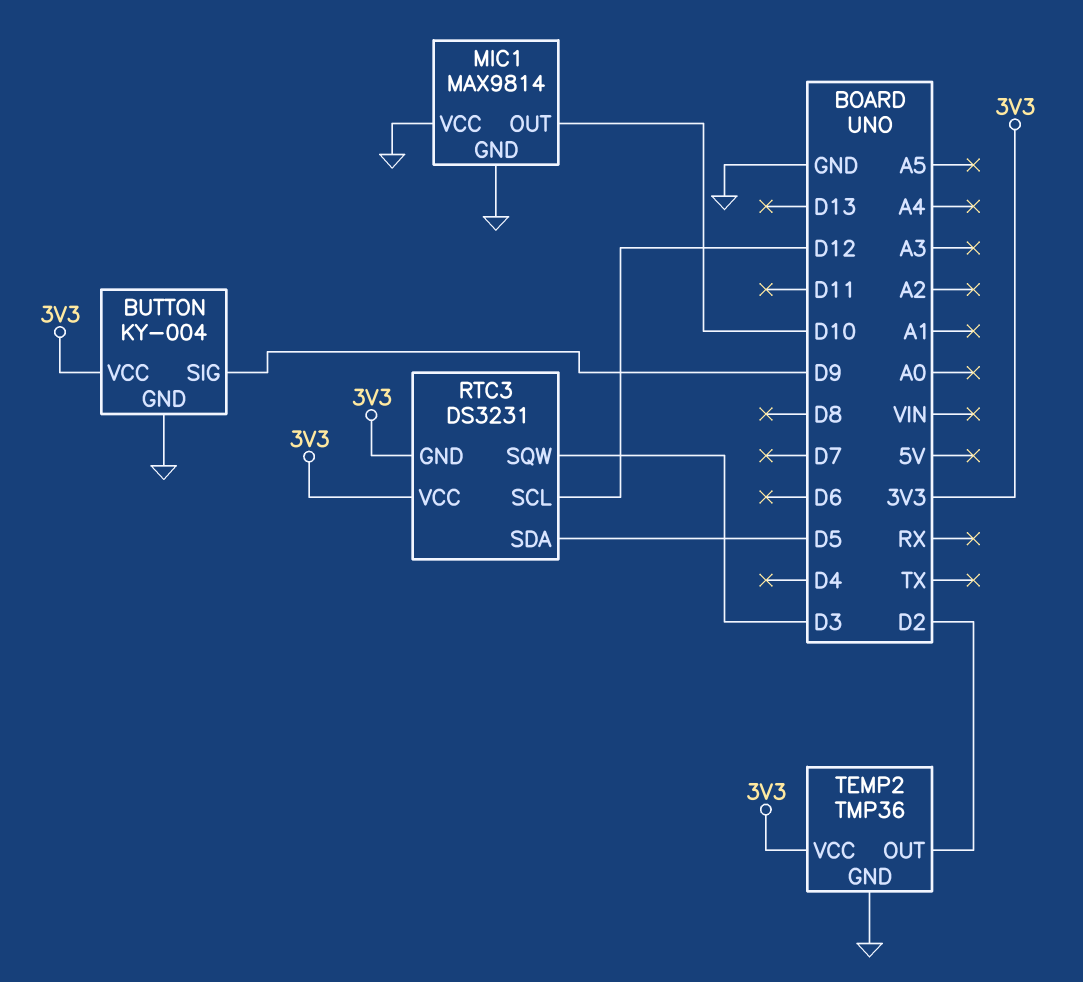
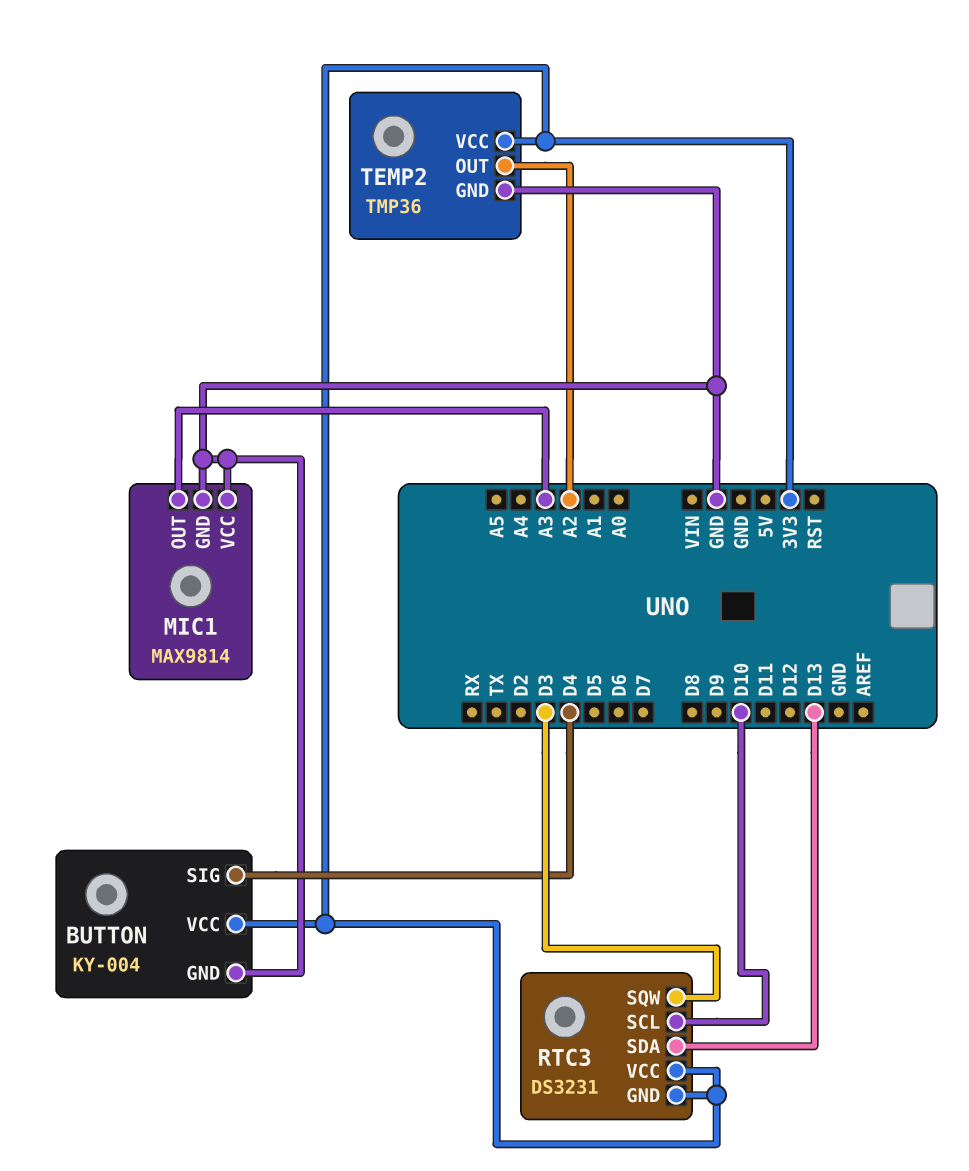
BUTTON pin SIG: D9 -> D4
MIC1 pin OUT: D10 -> A3
RTC3 pin SCL: D12 -> D10
RTC3 pin SDA: D5 -> D13
TEMP2 pin OUT: D2 -> A2

